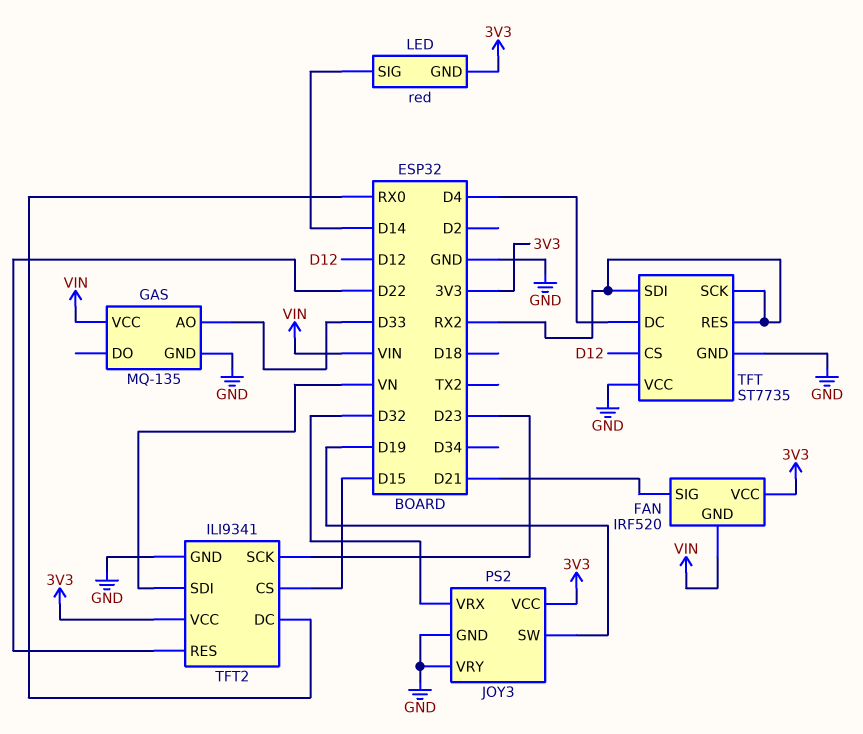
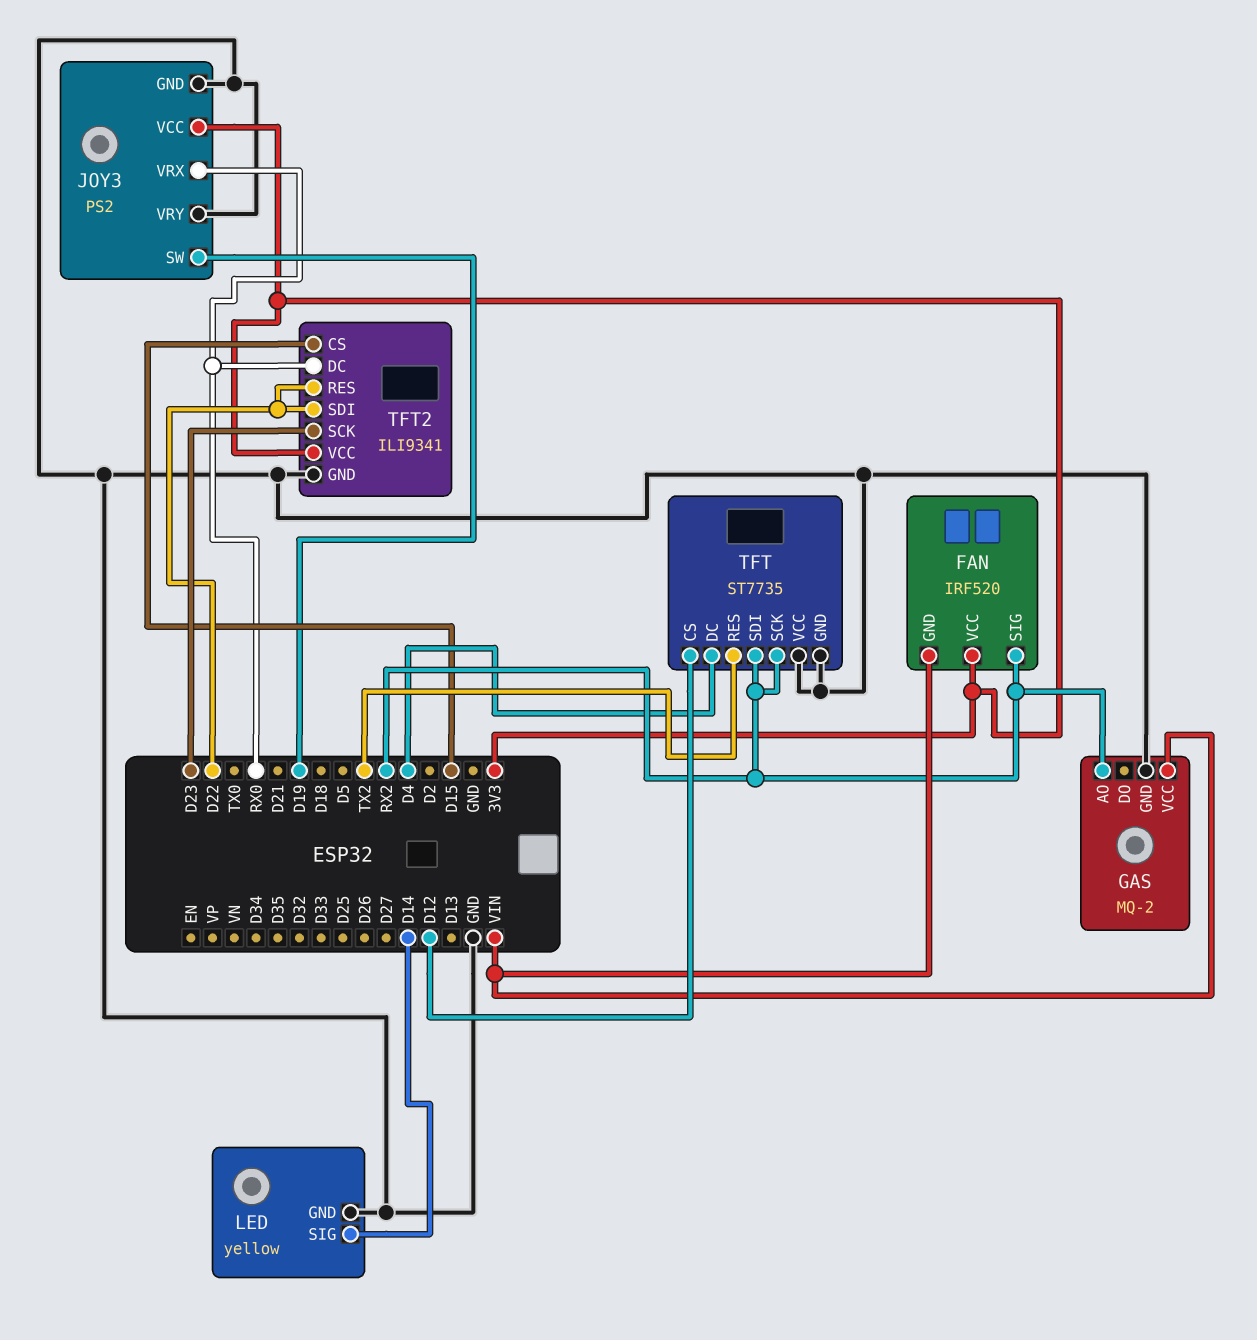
FAN pin SIG: D21 -> RX2
GAS: MQ-135 -> MQ-2
GAS pin AO: D33 -> RX2
JOY3 pin VRX: D32 -> RX0
LED: red -> yellow
LED pin GND: 3V3 -> GND
TFT pin RES: RX2 -> TX2
TFT2 pin SDI: VN -> D22

